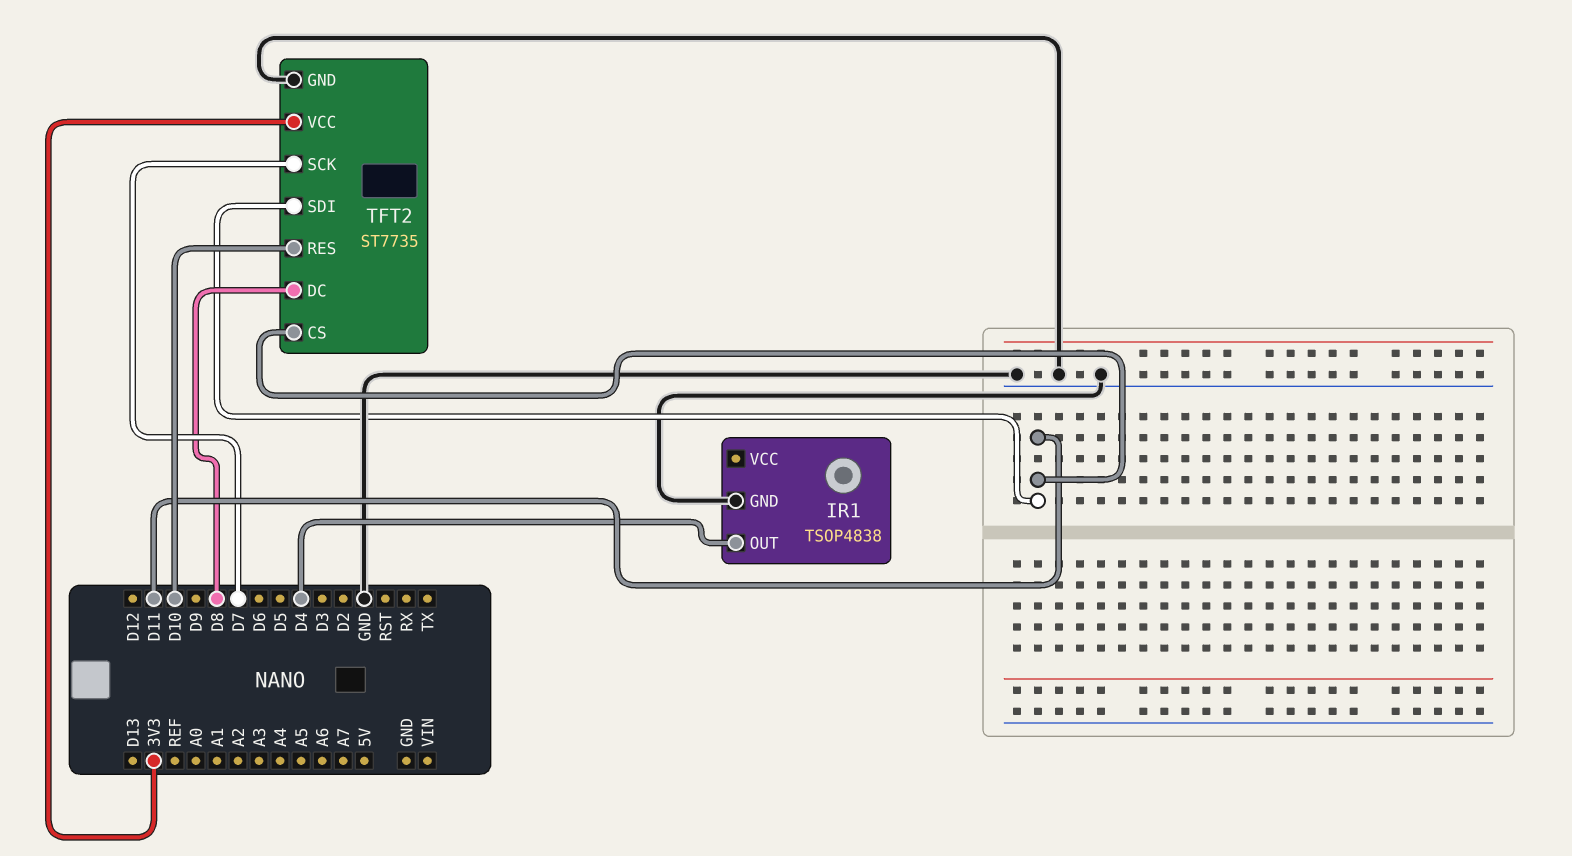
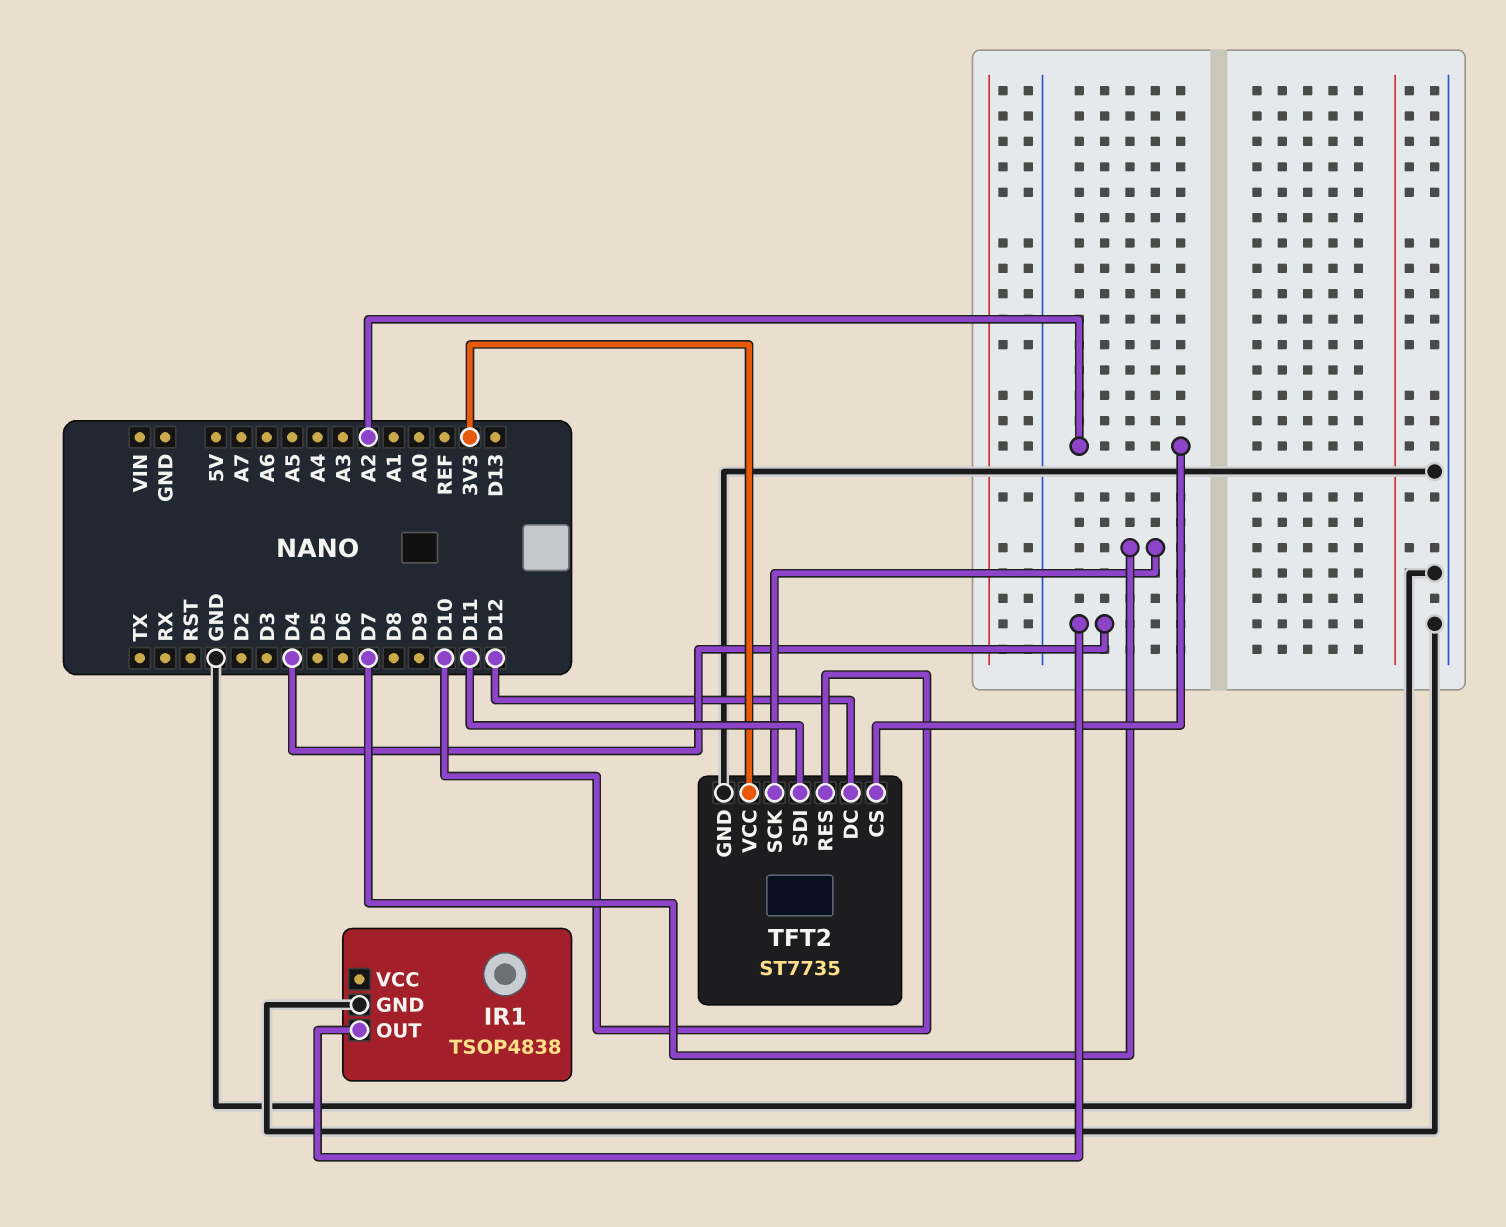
TFT2 pin CS: D11 -> A2
TFT2 pin DC: D8 -> D12

